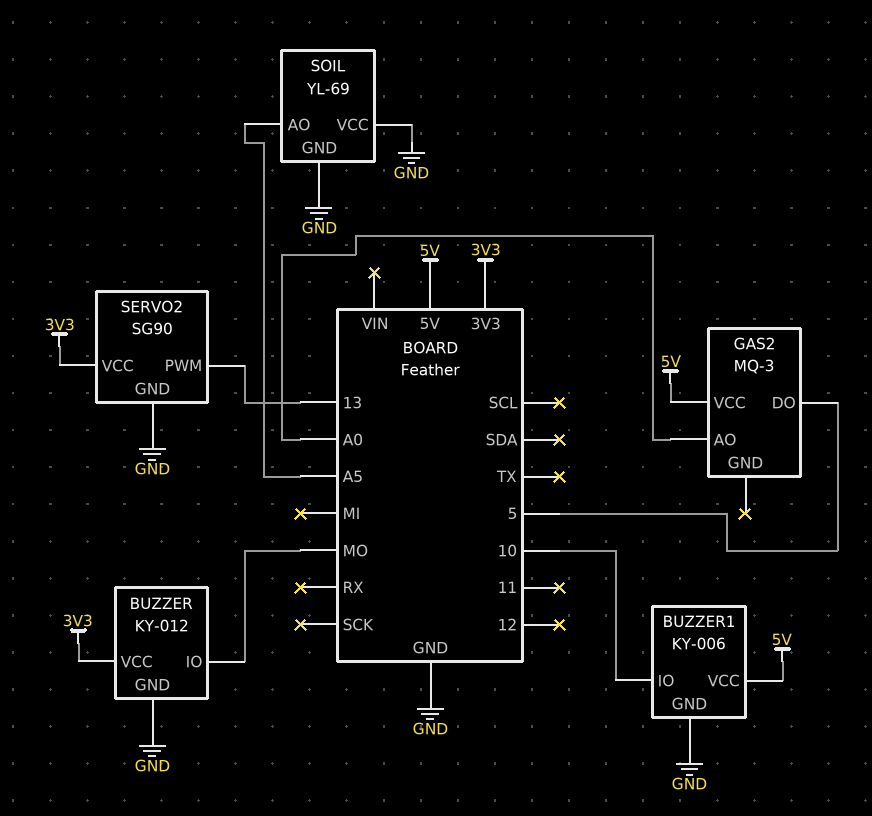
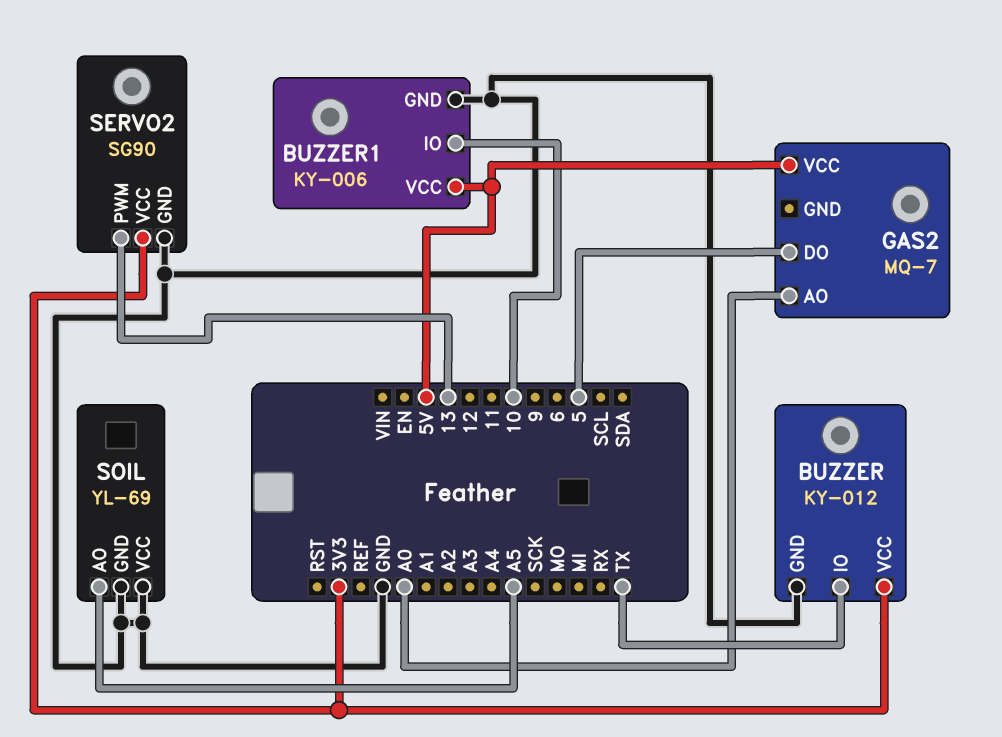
BUZZER pin IO: MO -> TX
GAS2: MQ-3 -> MQ-7

